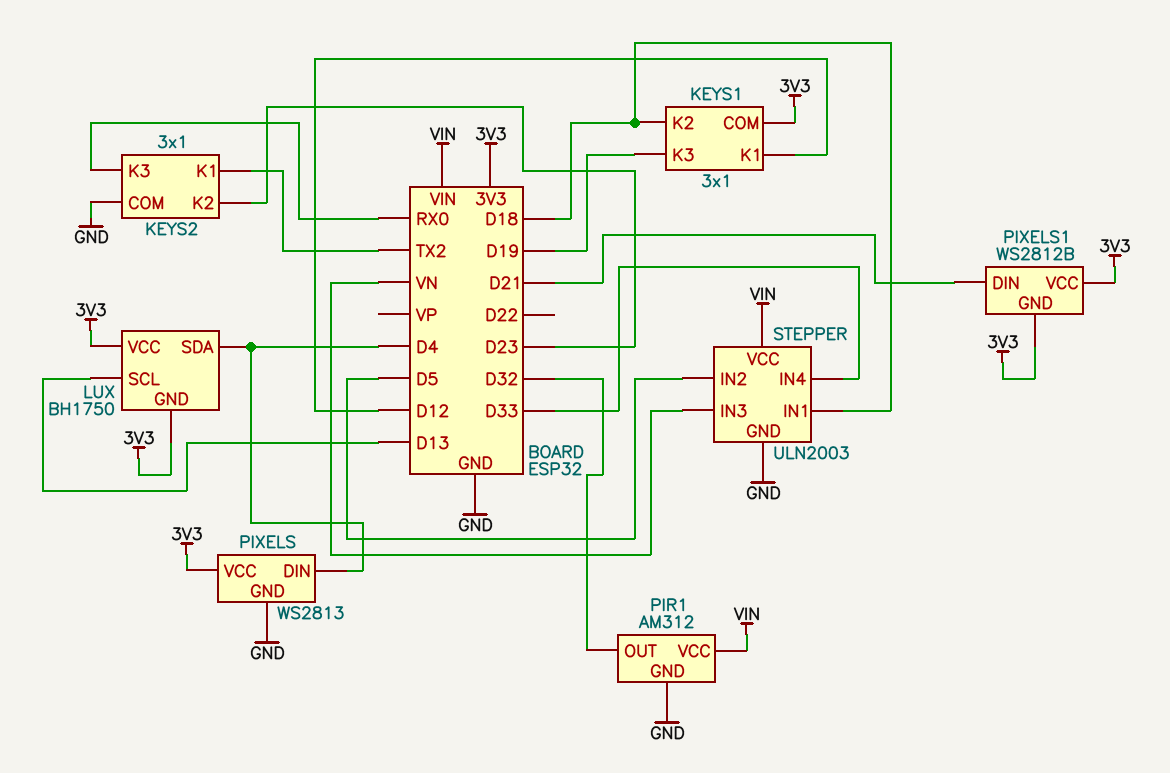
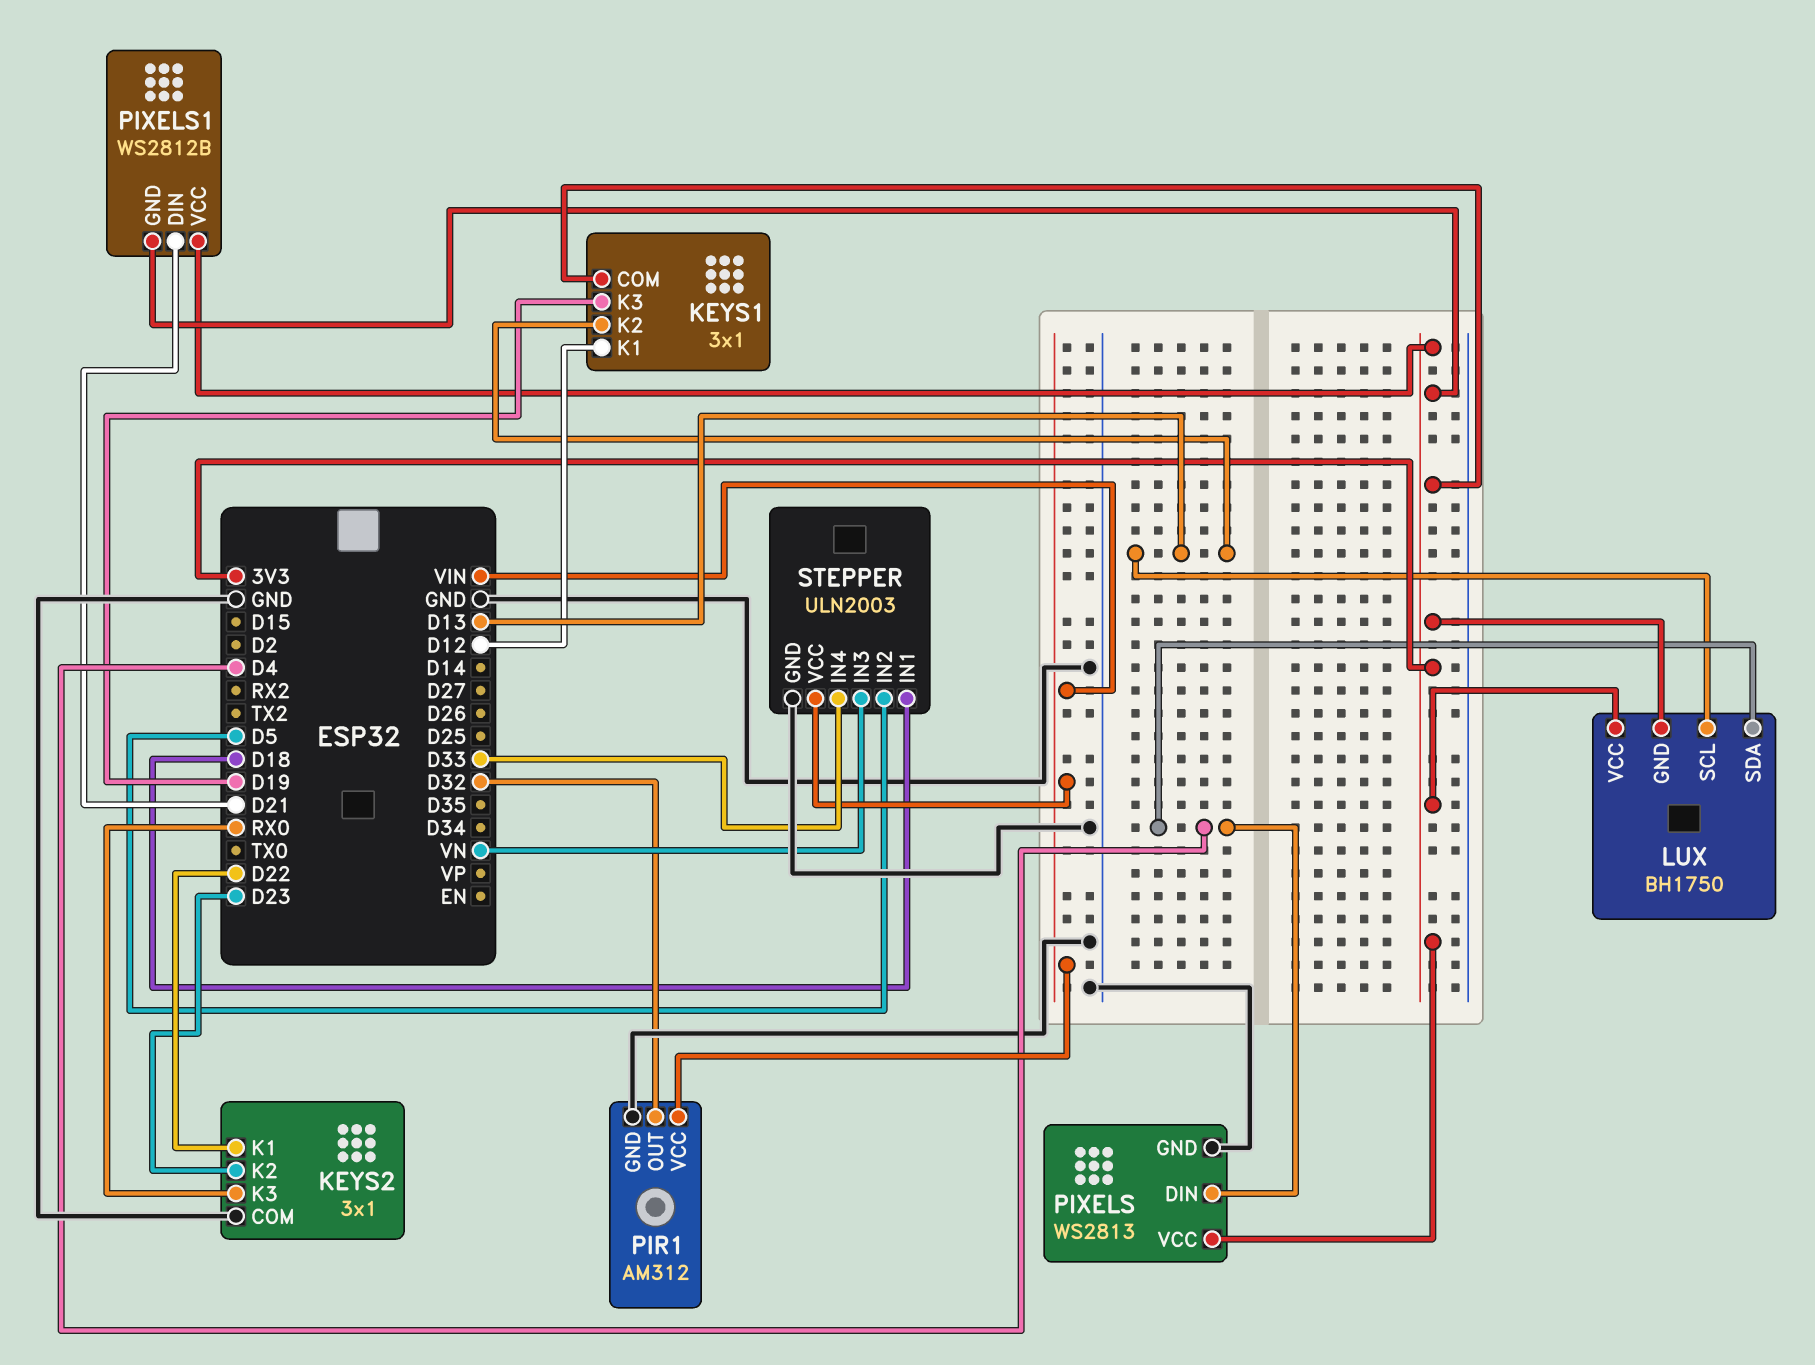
KEYS1 pin K2: D18 -> D13
KEYS2 pin K1: TX2 -> D22

